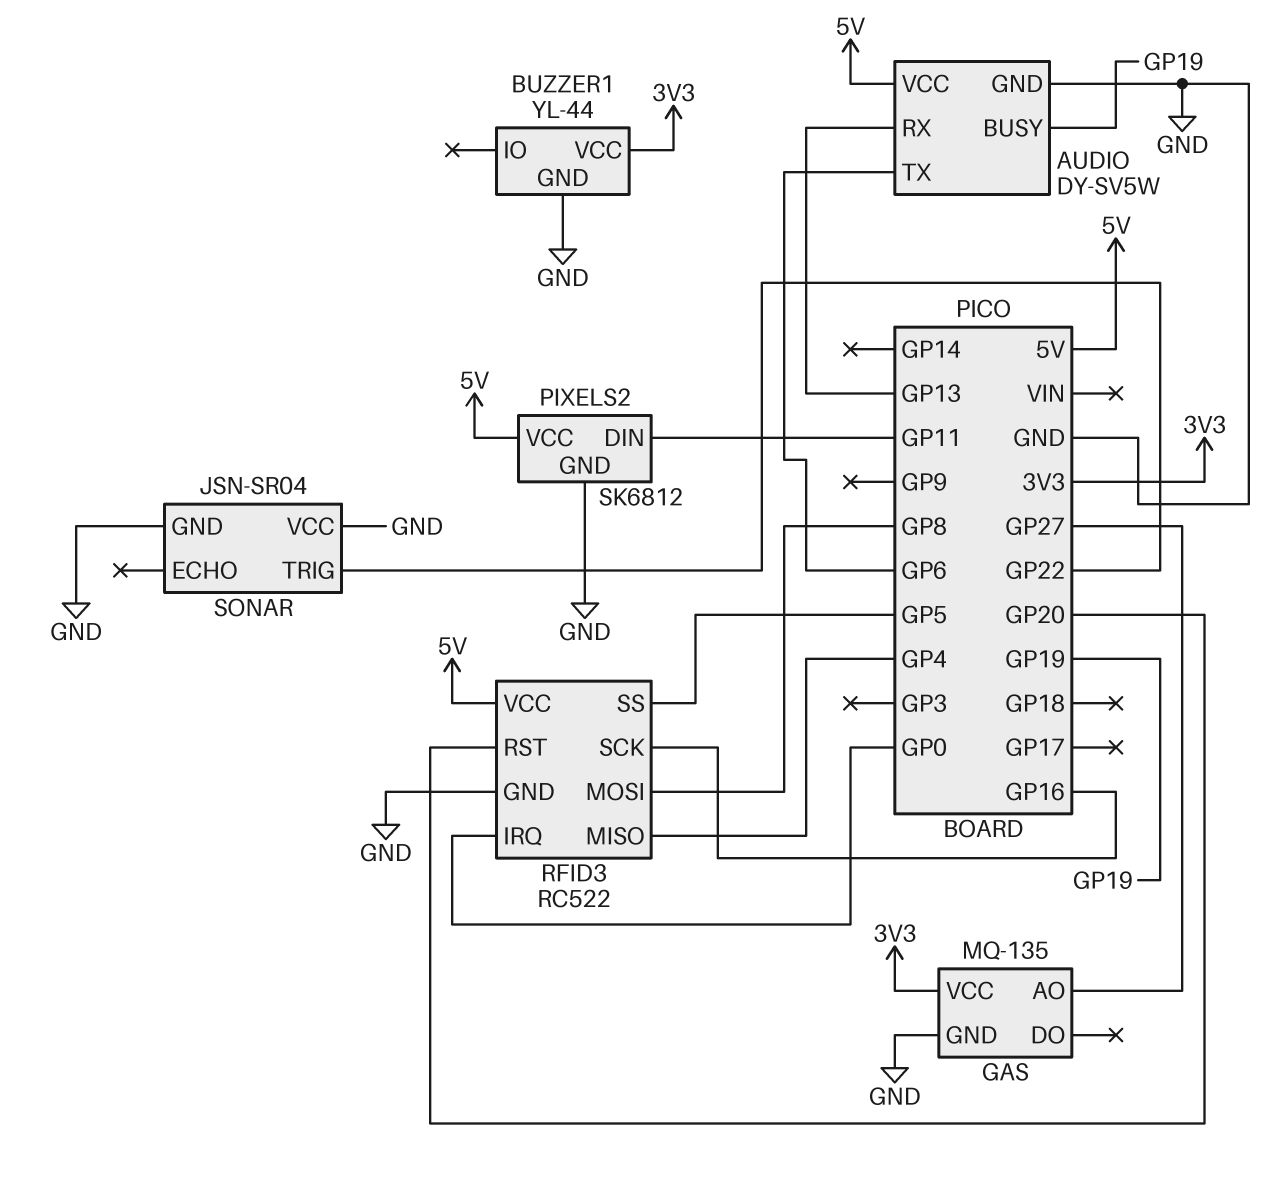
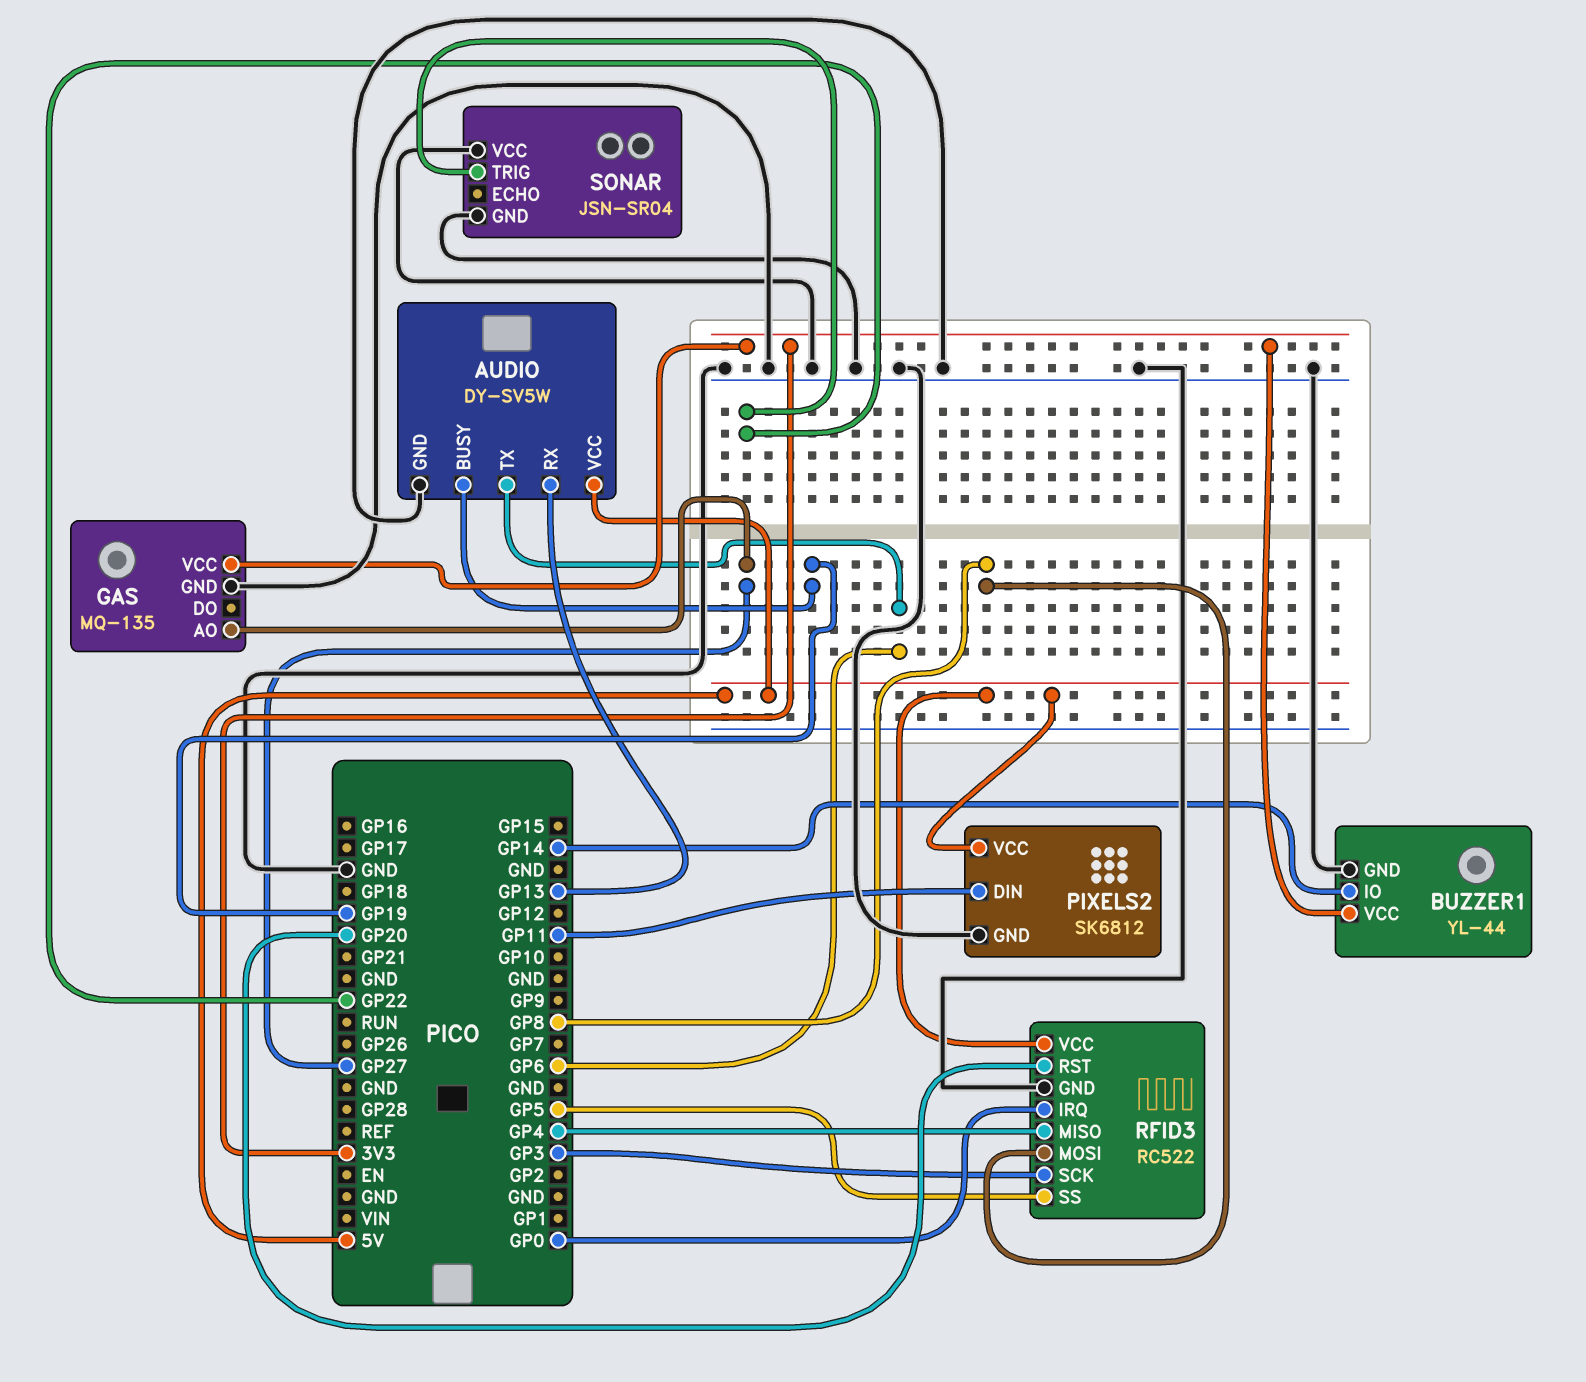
BUZZER1 pin IO: none -> GP14
RFID3 pin SCK: GP16 -> GP3

